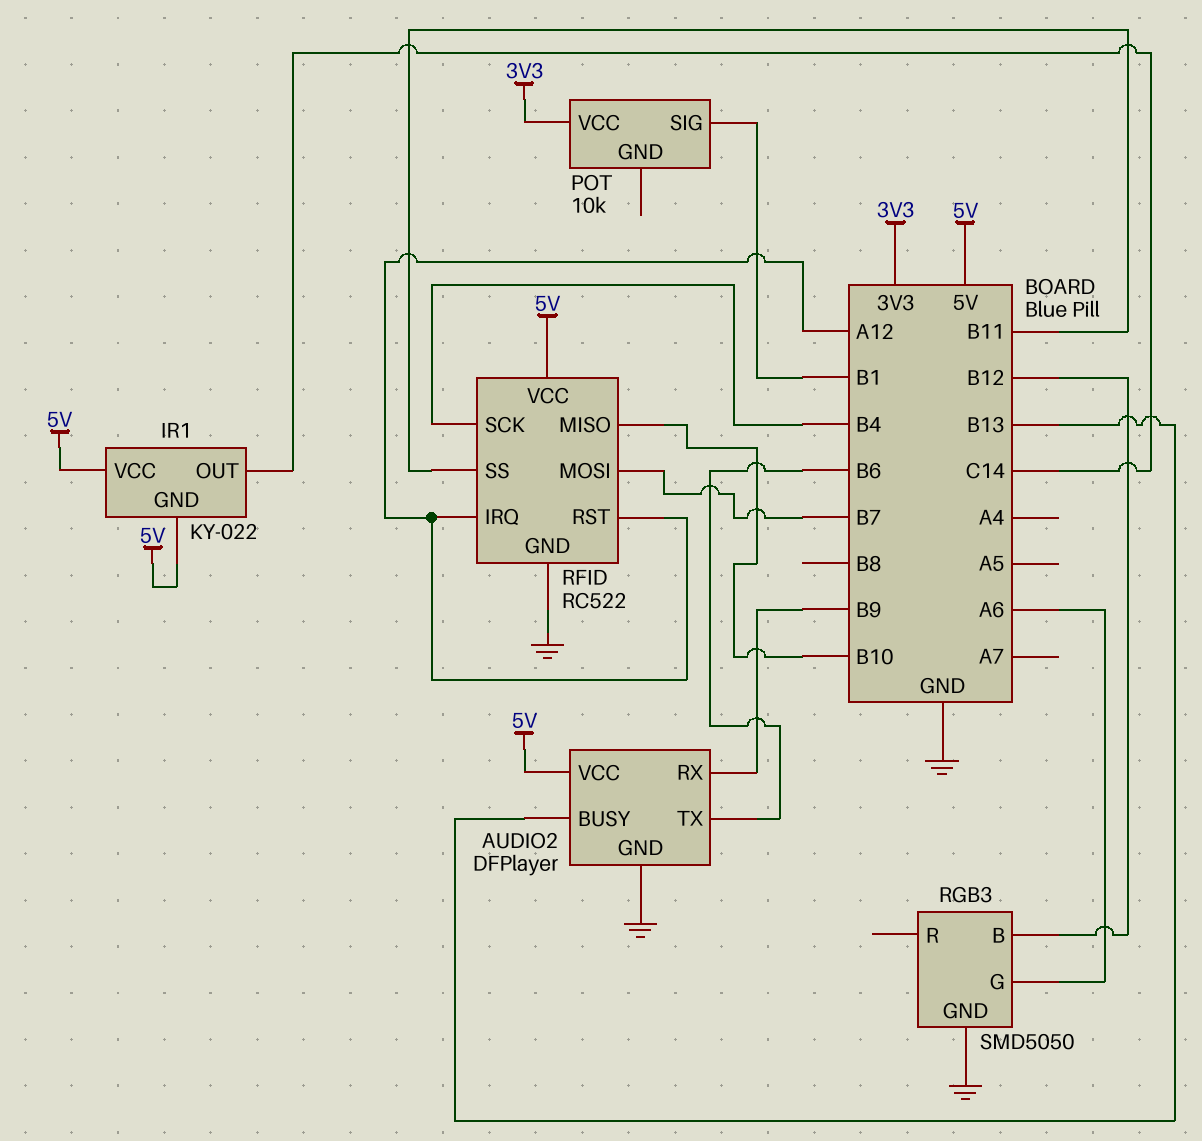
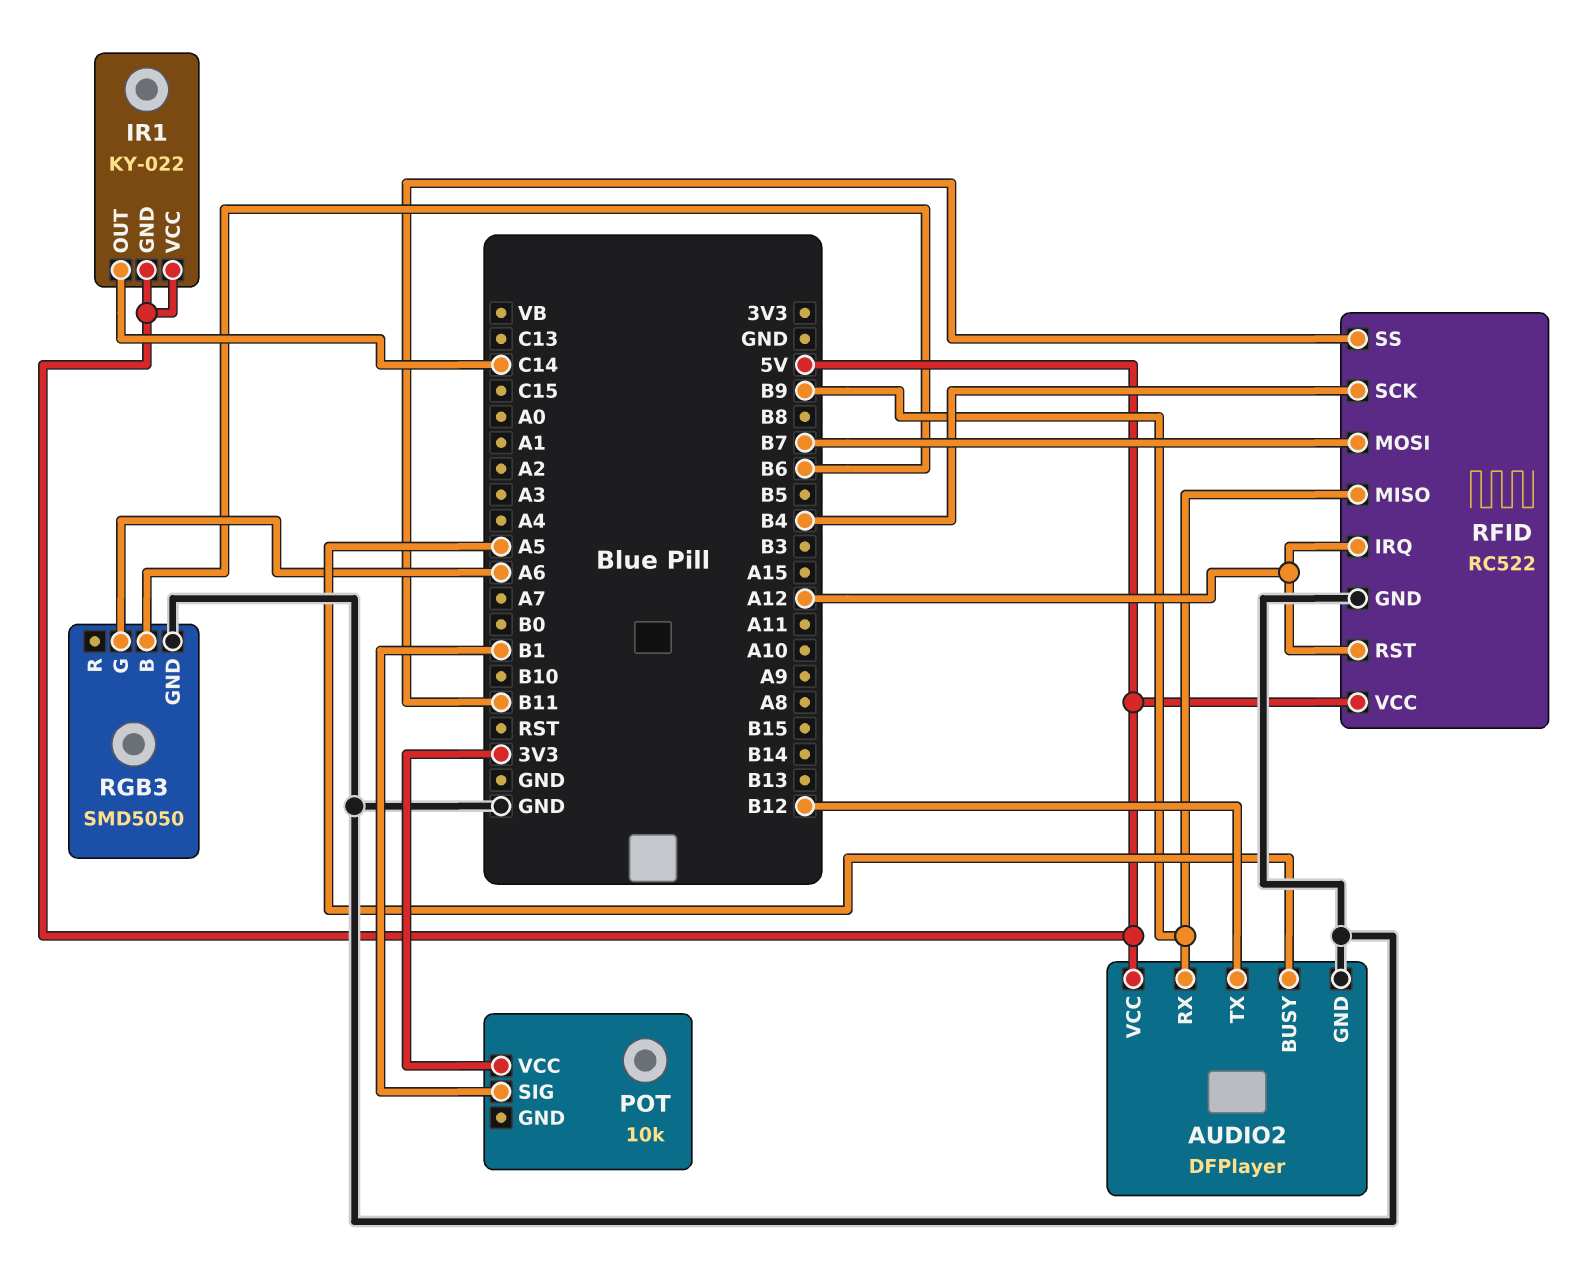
AUDIO2 pin BUSY: B13 -> A5
AUDIO2 pin TX: B6 -> B12
RFID pin MISO: B10 -> B9
RGB3 pin B: B12 -> B6

